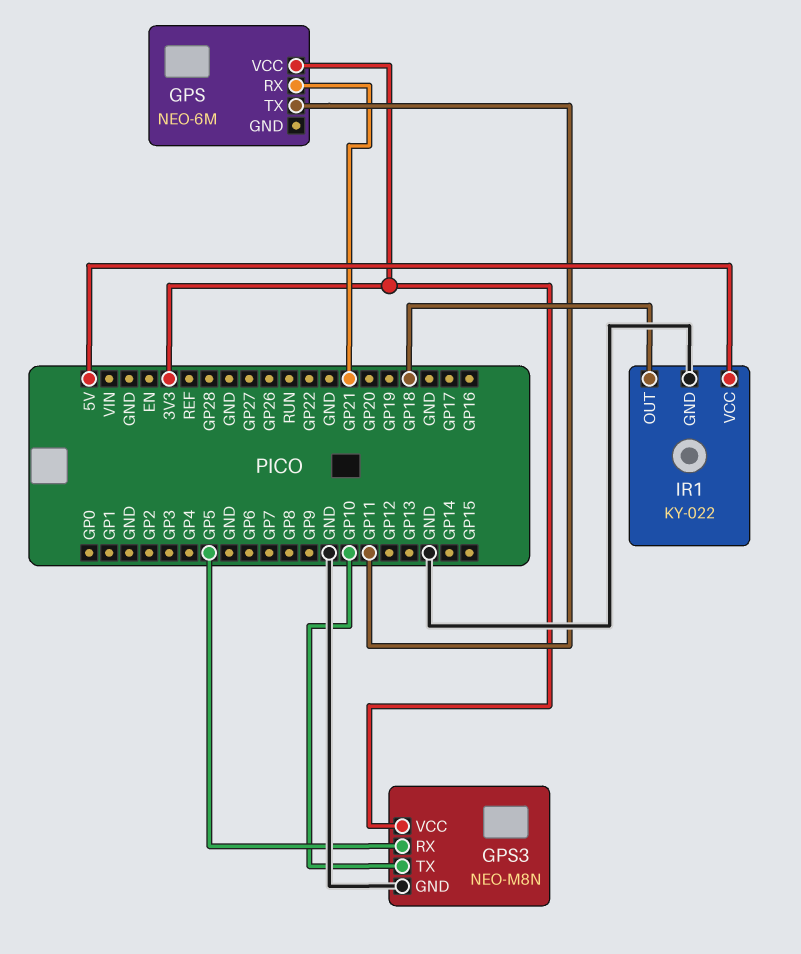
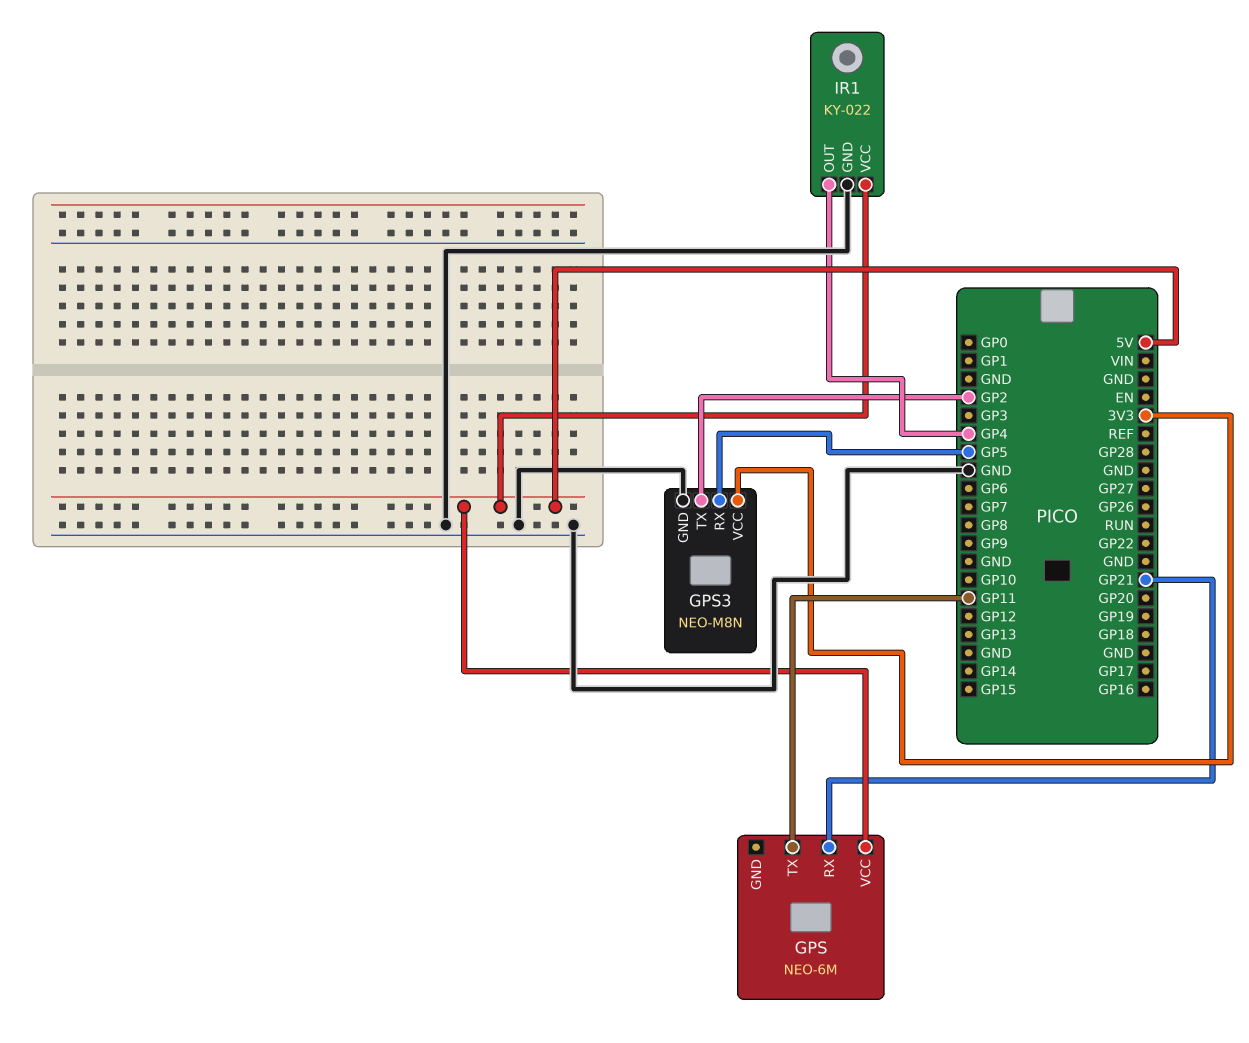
GPS pin VCC: 3V3 -> 5V
GPS3 pin TX: GP10 -> GP2
IR1 pin OUT: GP18 -> GP4

